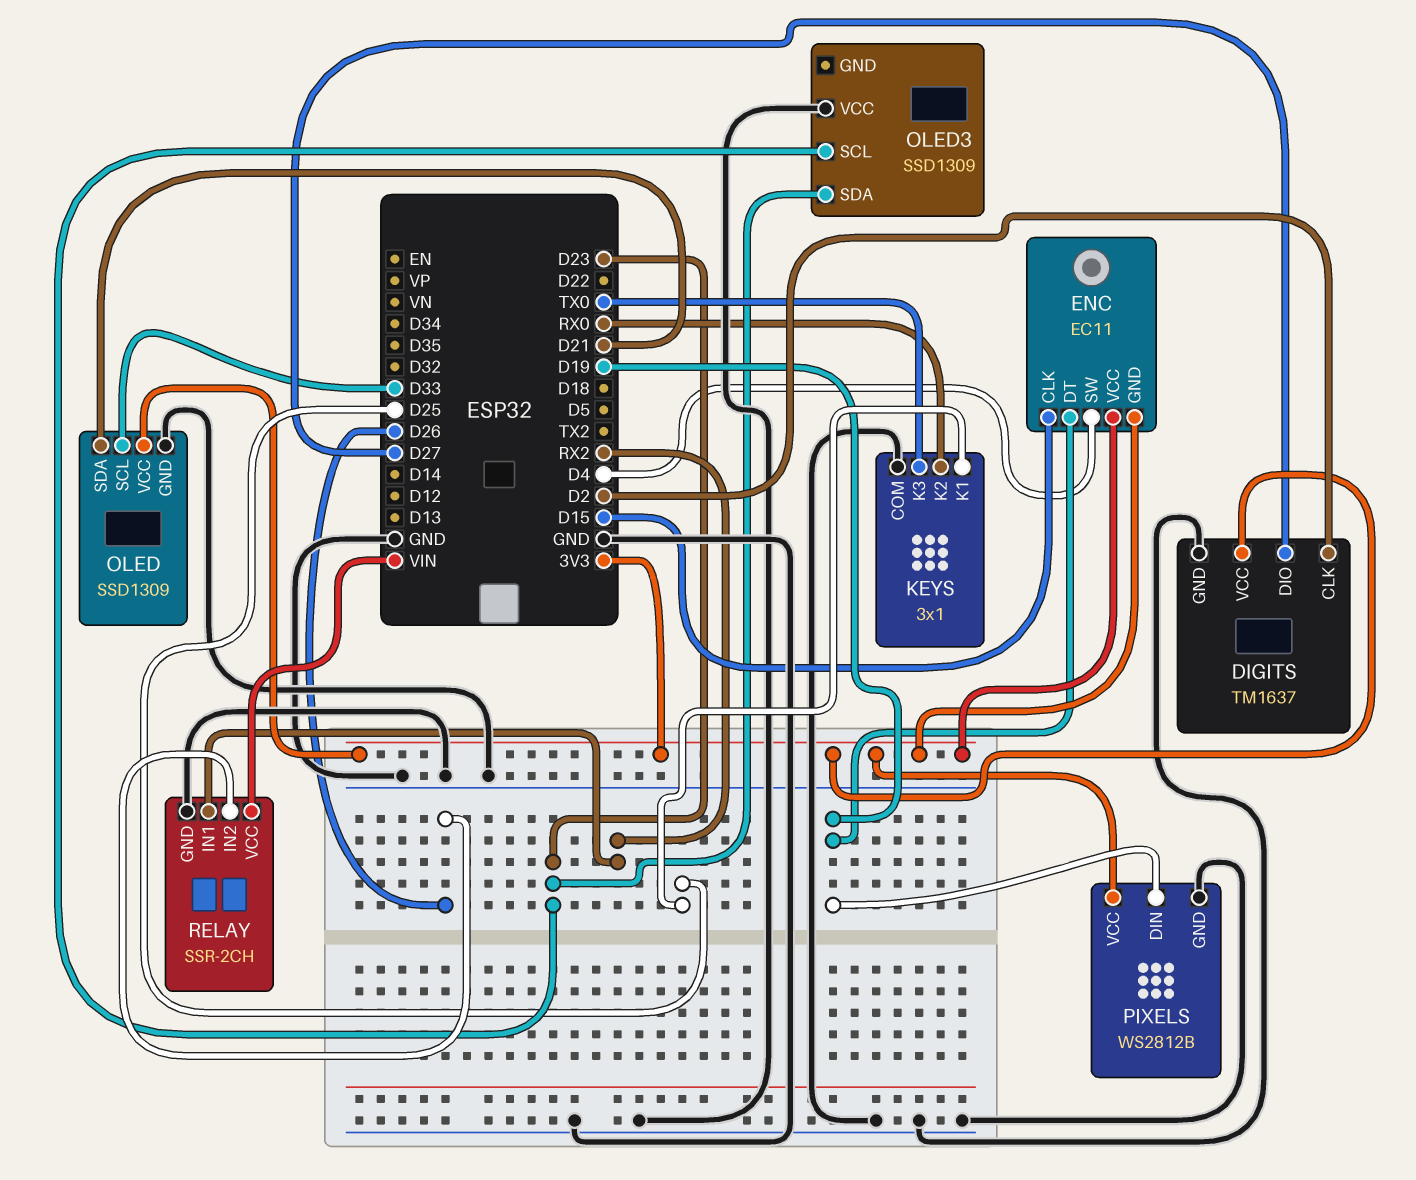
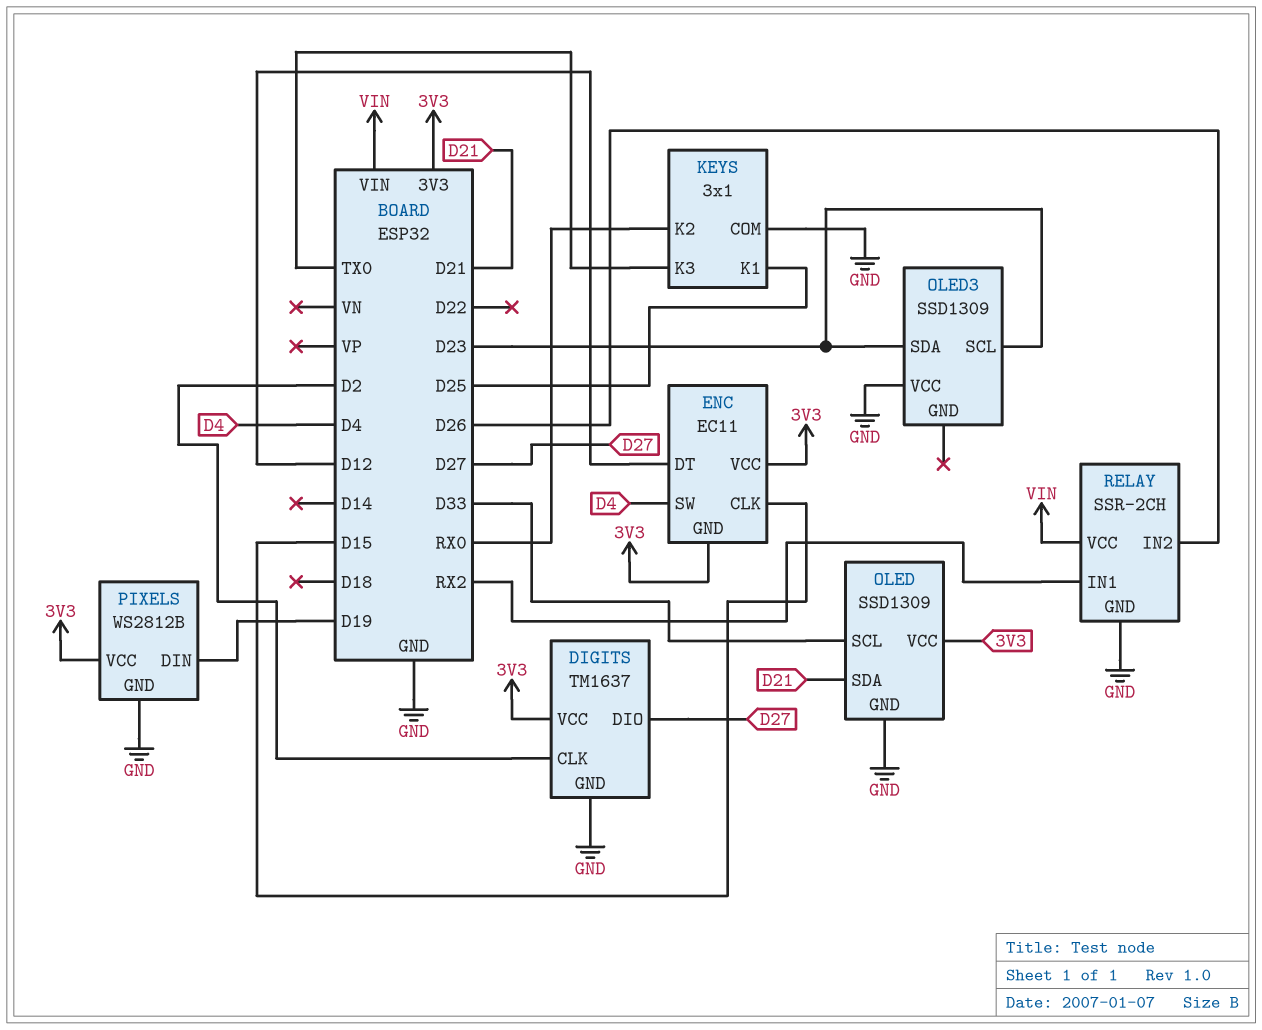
ENC pin DT: D19 -> D12

